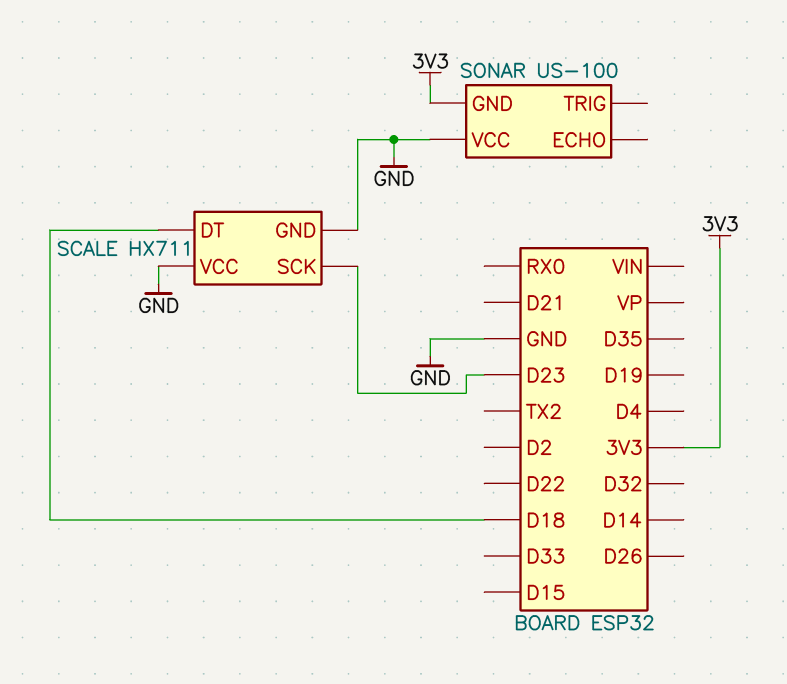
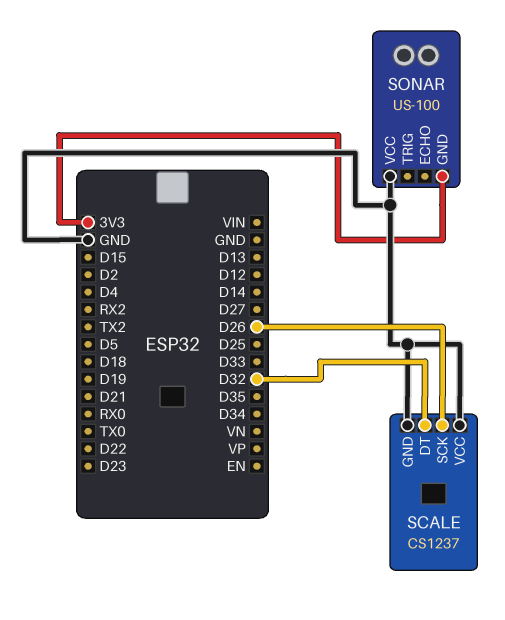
SCALE: HX711 -> CS1237
SCALE pin DT: D18 -> D32
SCALE pin SCK: D23 -> D26

